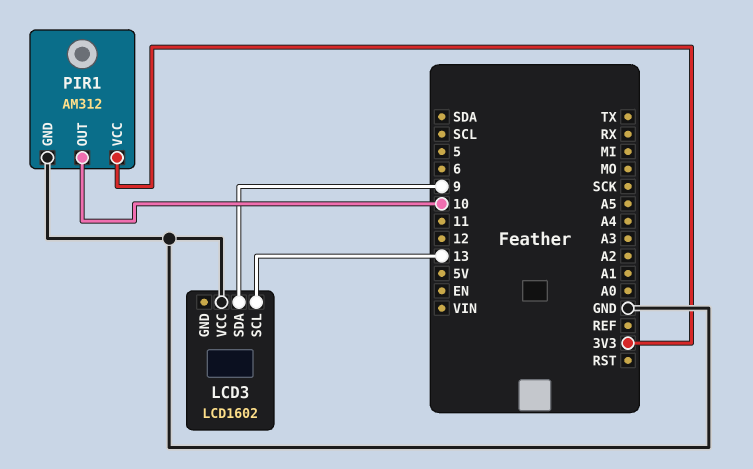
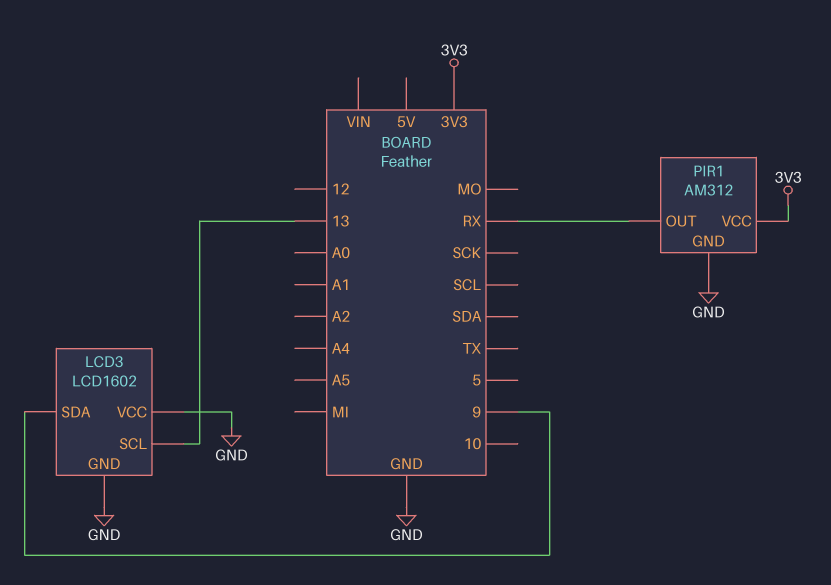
LCD3 pin GND: none -> GND
PIR1 pin OUT: 10 -> RX

